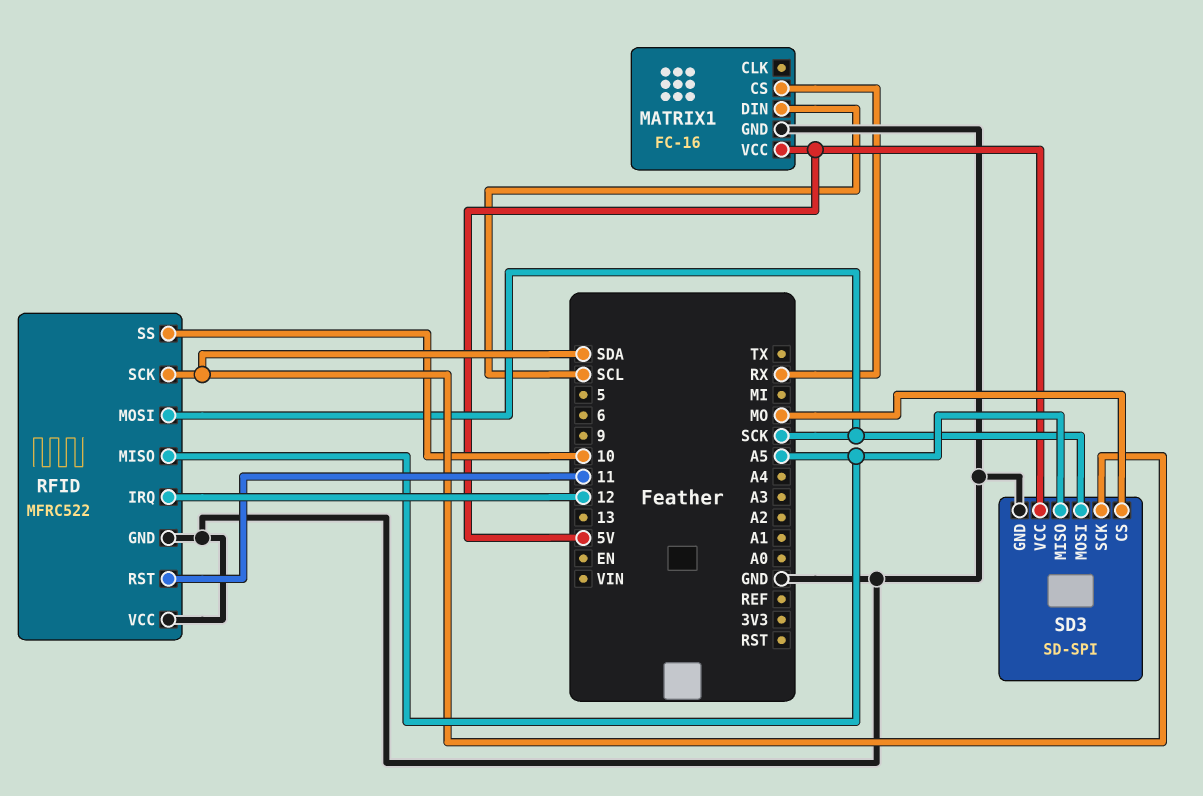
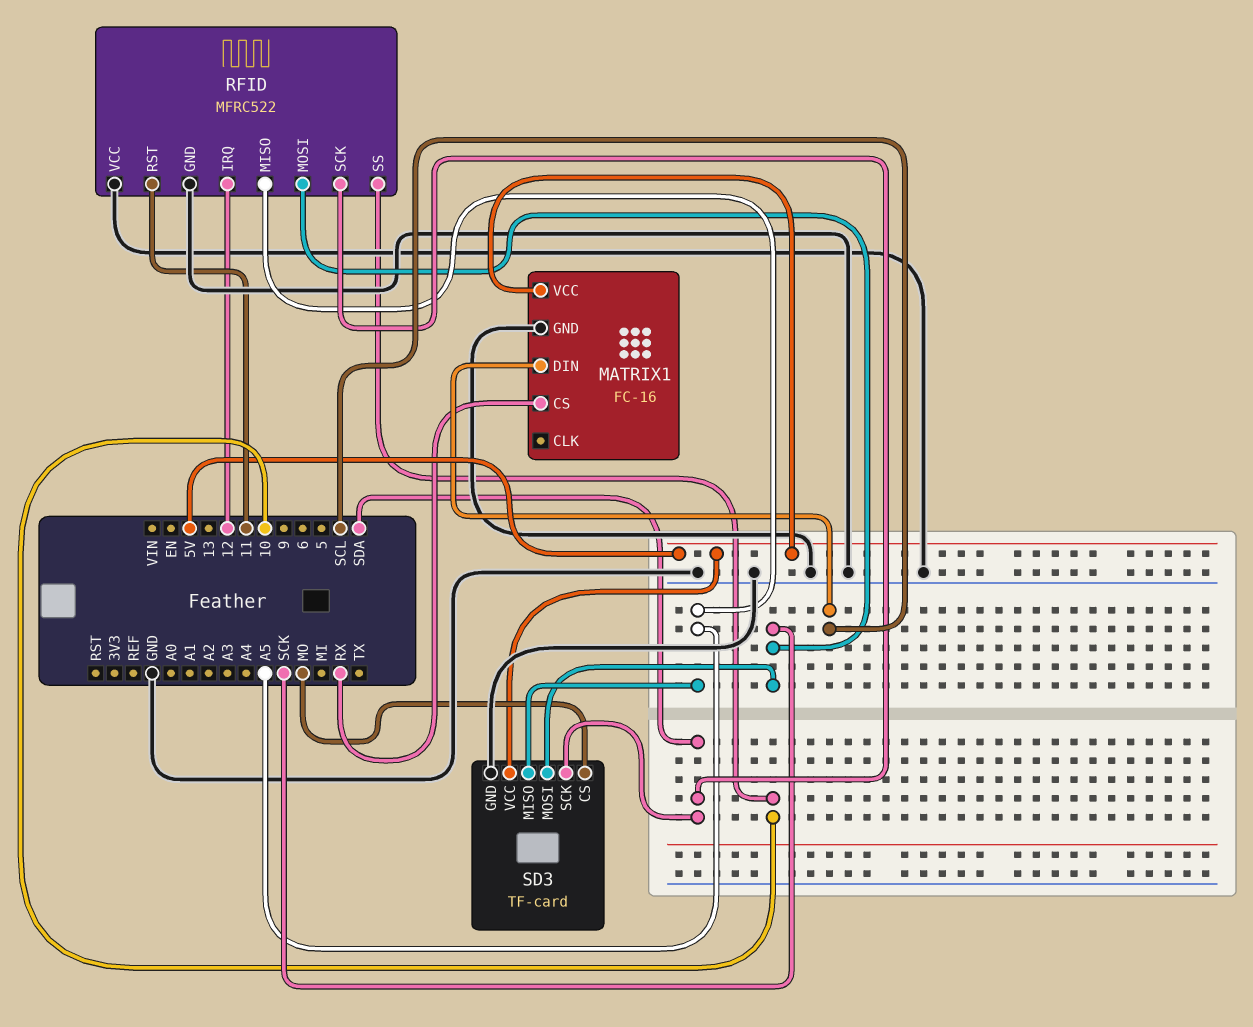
SD3: SD-SPI -> TF-card

